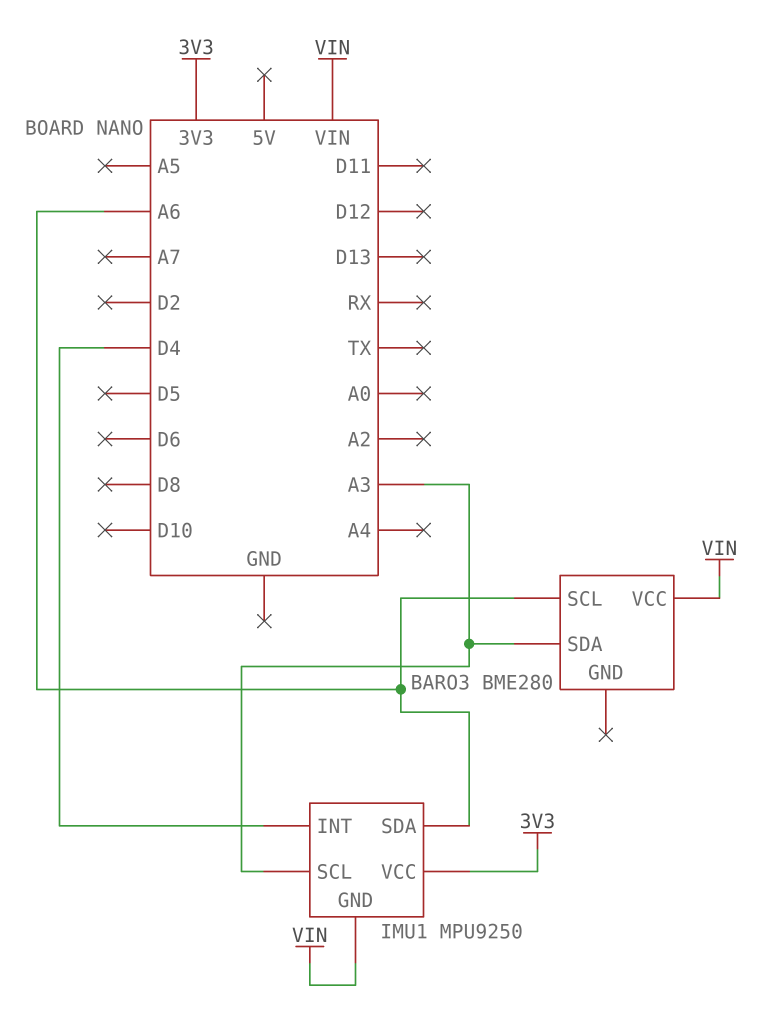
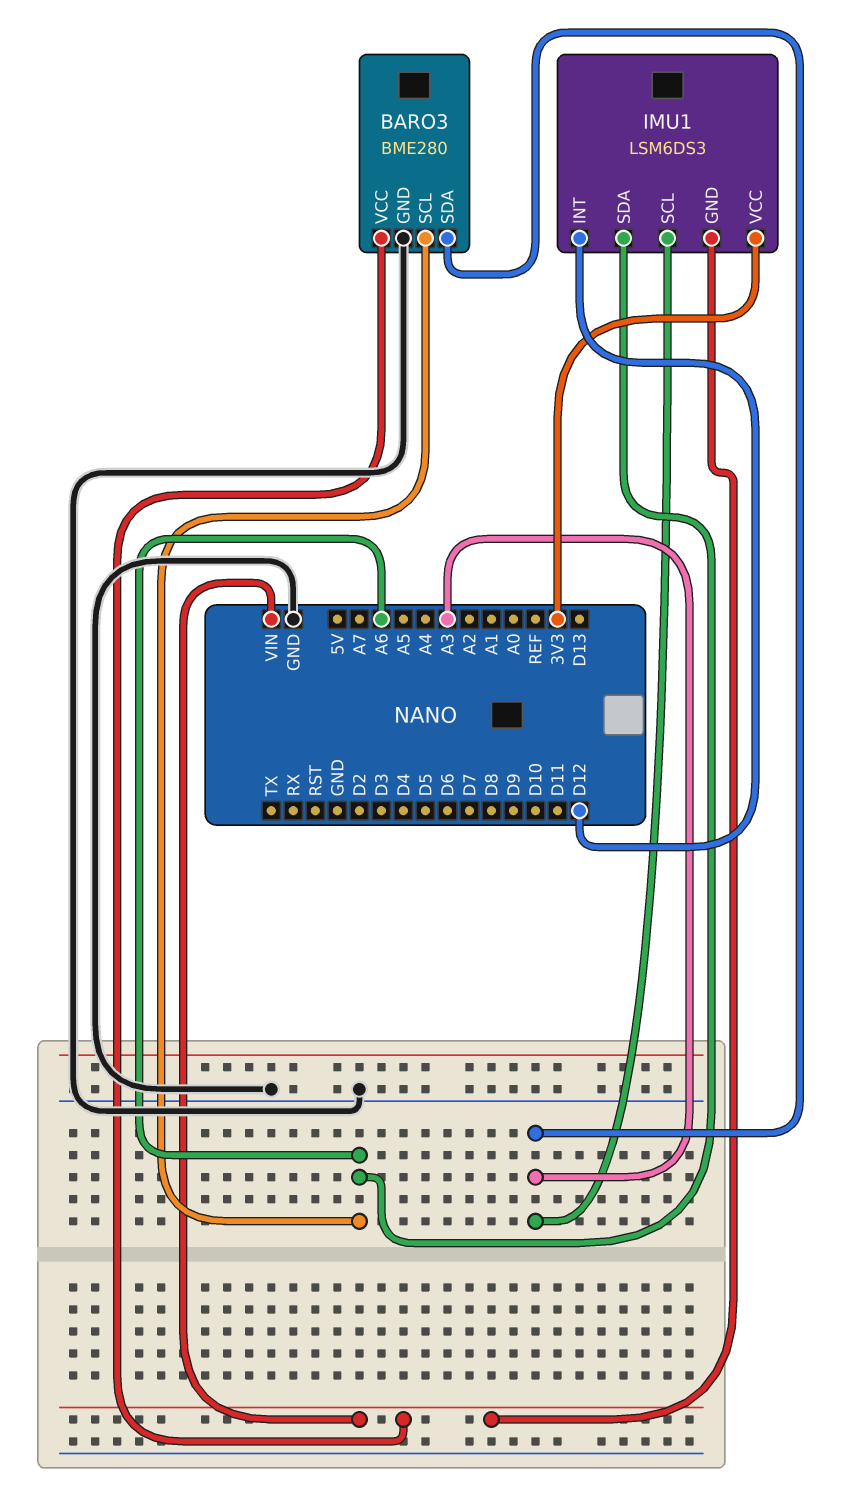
BARO3 pin GND: none -> GND
IMU1: MPU9250 -> LSM6DS3
IMU1 pin INT: D4 -> D12

